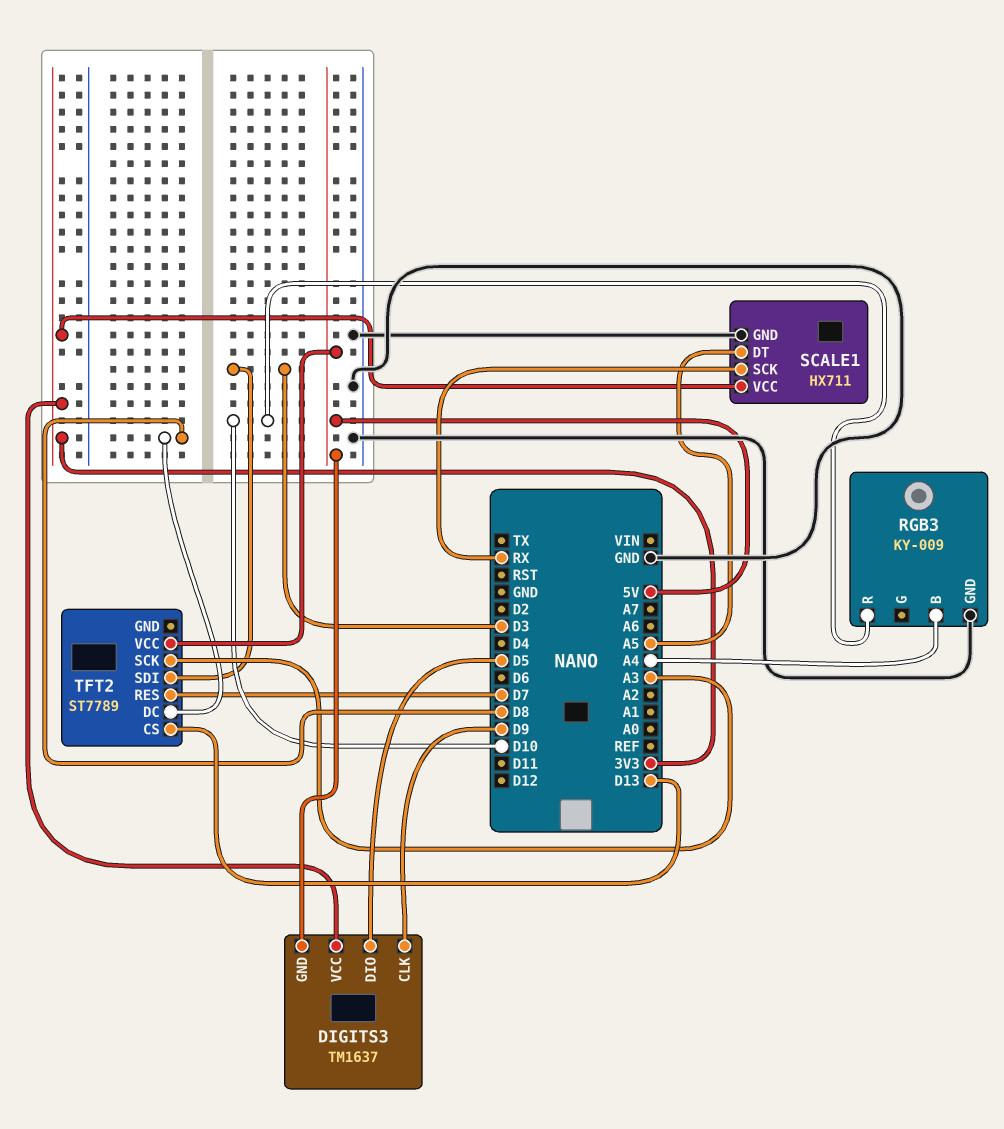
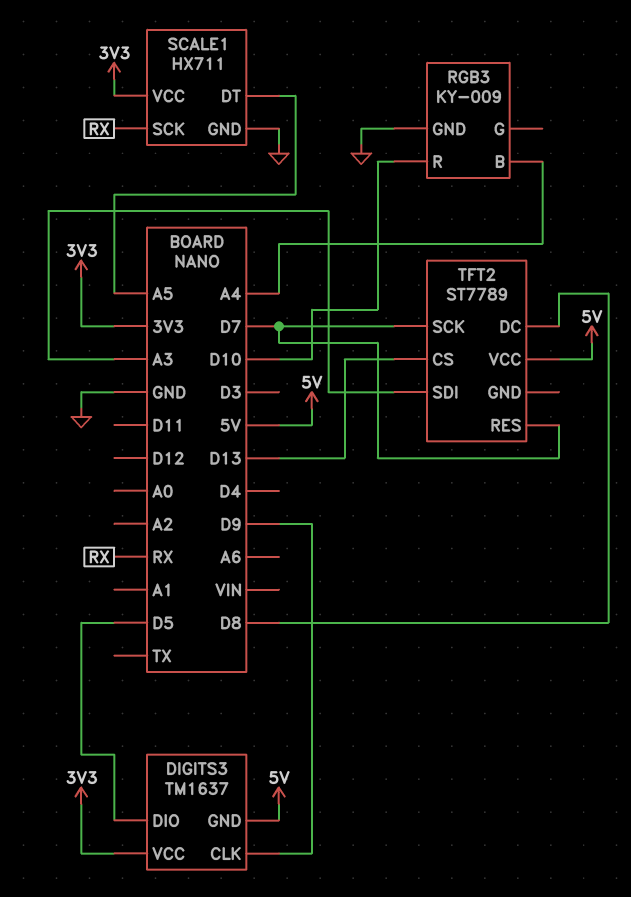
TFT2 pin SCK: A3 -> D7
TFT2 pin SDI: D3 -> A3

